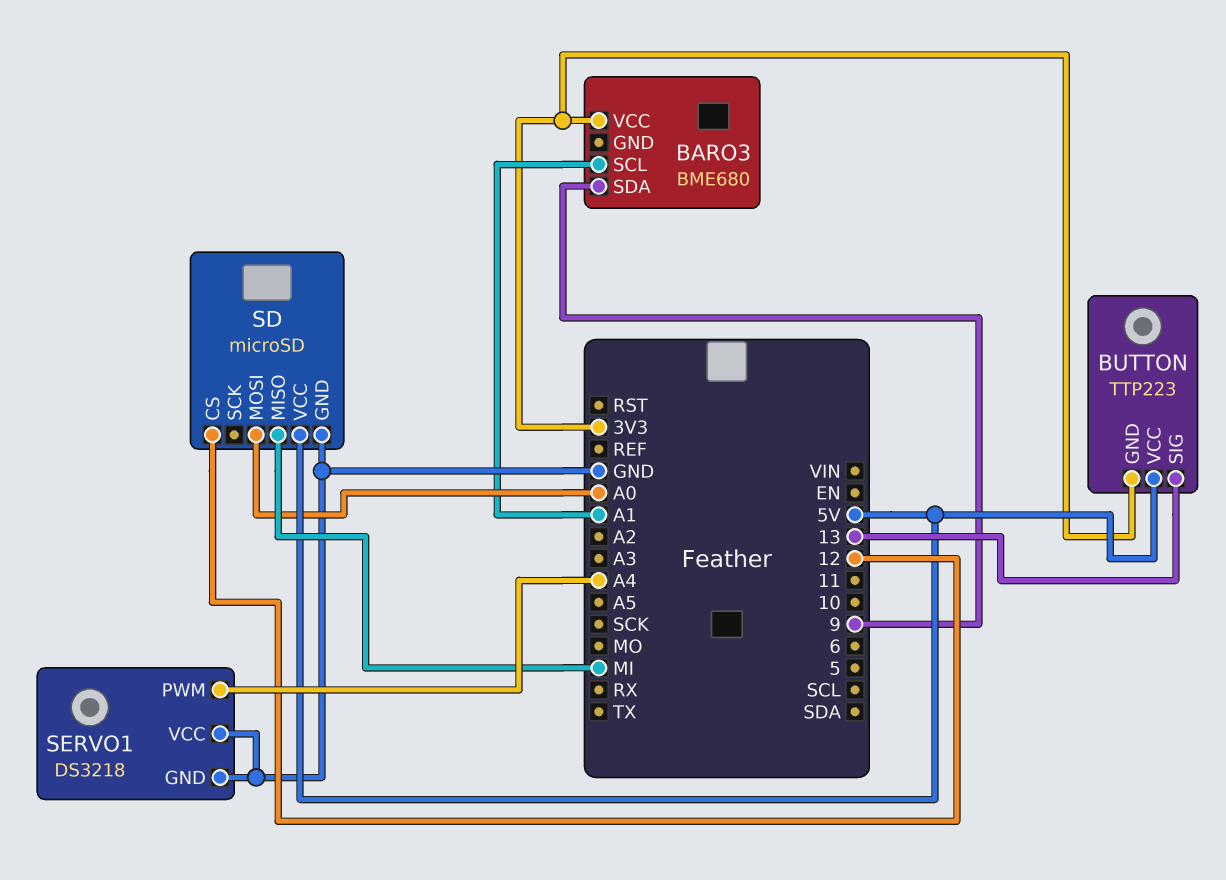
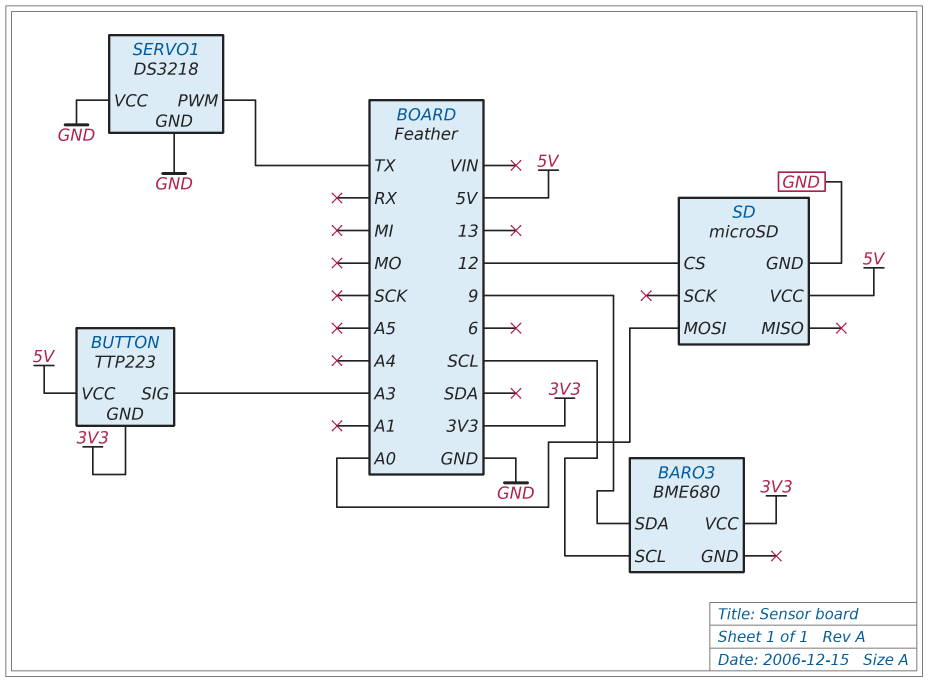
BARO3 pin SCL: A1 -> SCL
BUTTON pin SIG: 13 -> A3
SD pin MISO: MI -> none
SERVO1 pin PWM: A4 -> TX

